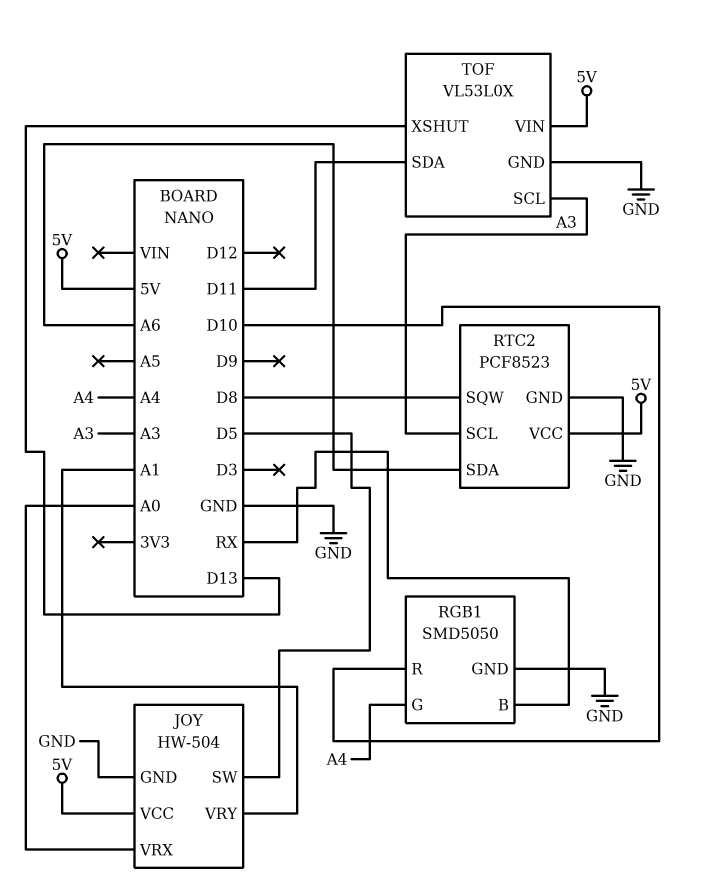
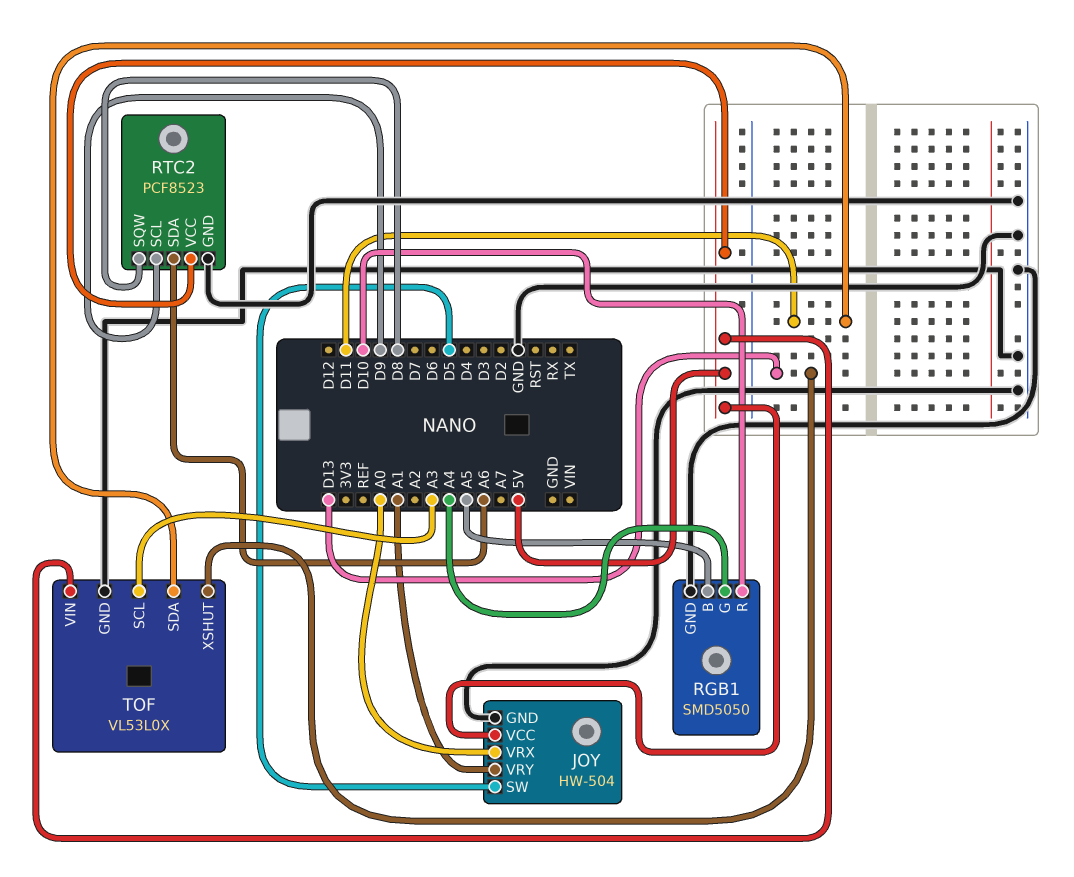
RGB1 pin B: RX -> A5
RTC2 pin SCL: A3 -> D9

